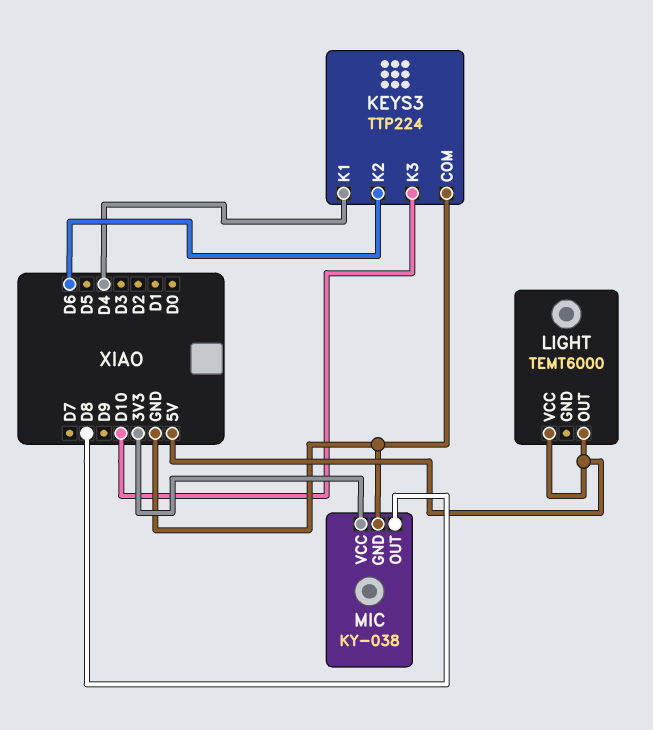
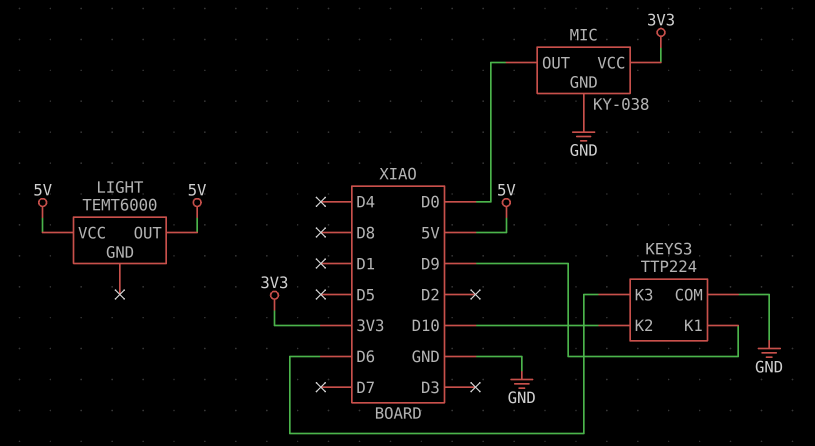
KEYS3 pin K1: D4 -> D9
KEYS3 pin K2: D6 -> D10
KEYS3 pin K3: D10 -> D6
MIC pin OUT: D8 -> D0

